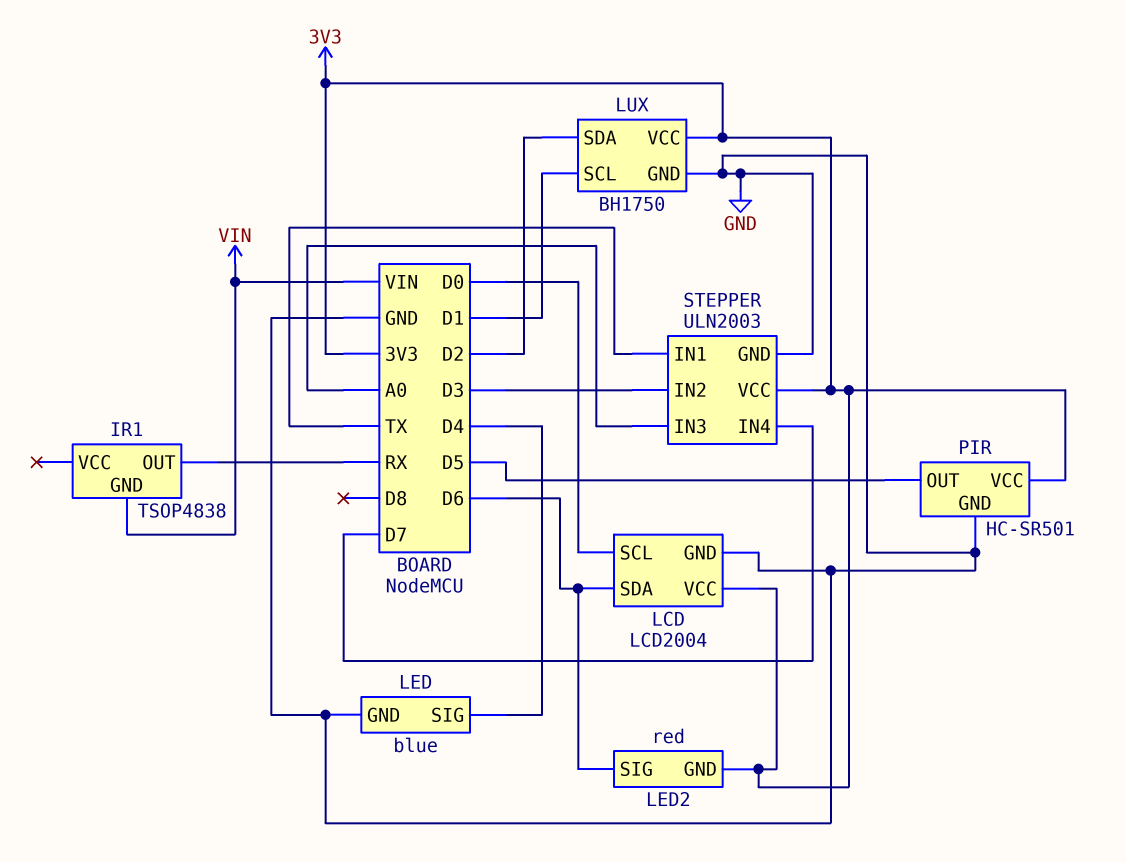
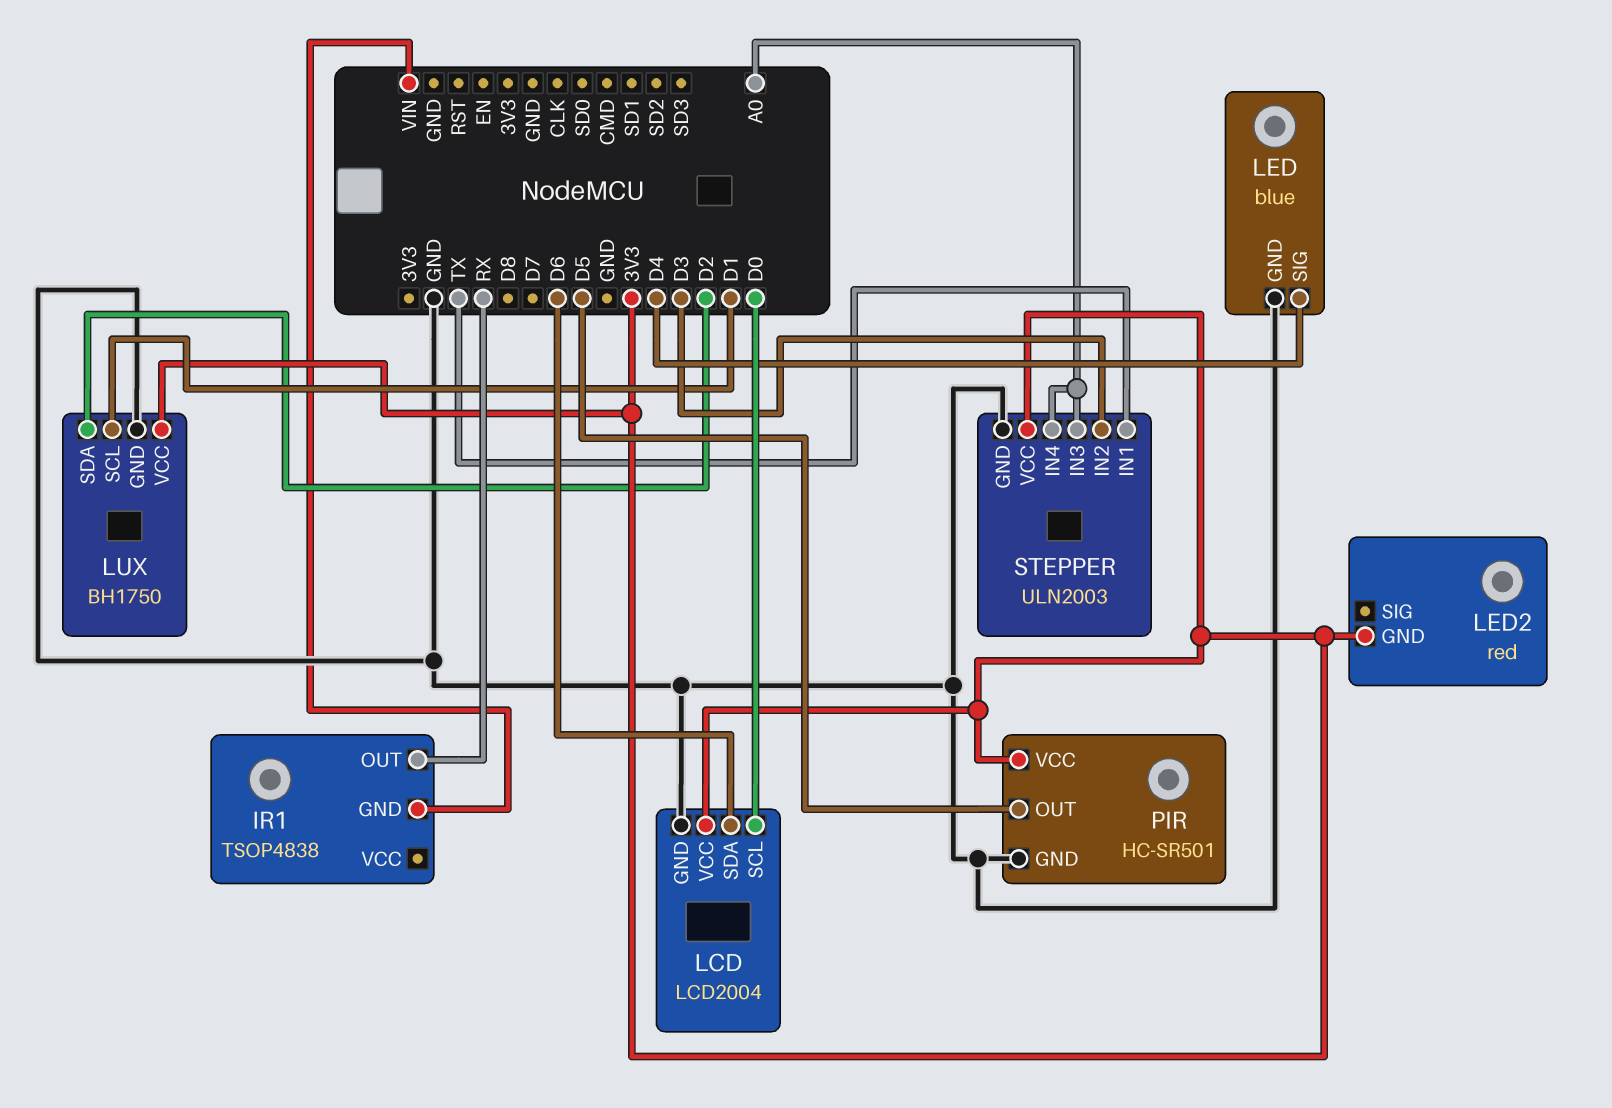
LED2 pin SIG: D6 -> none
STEPPER pin IN4: D7 -> A0

